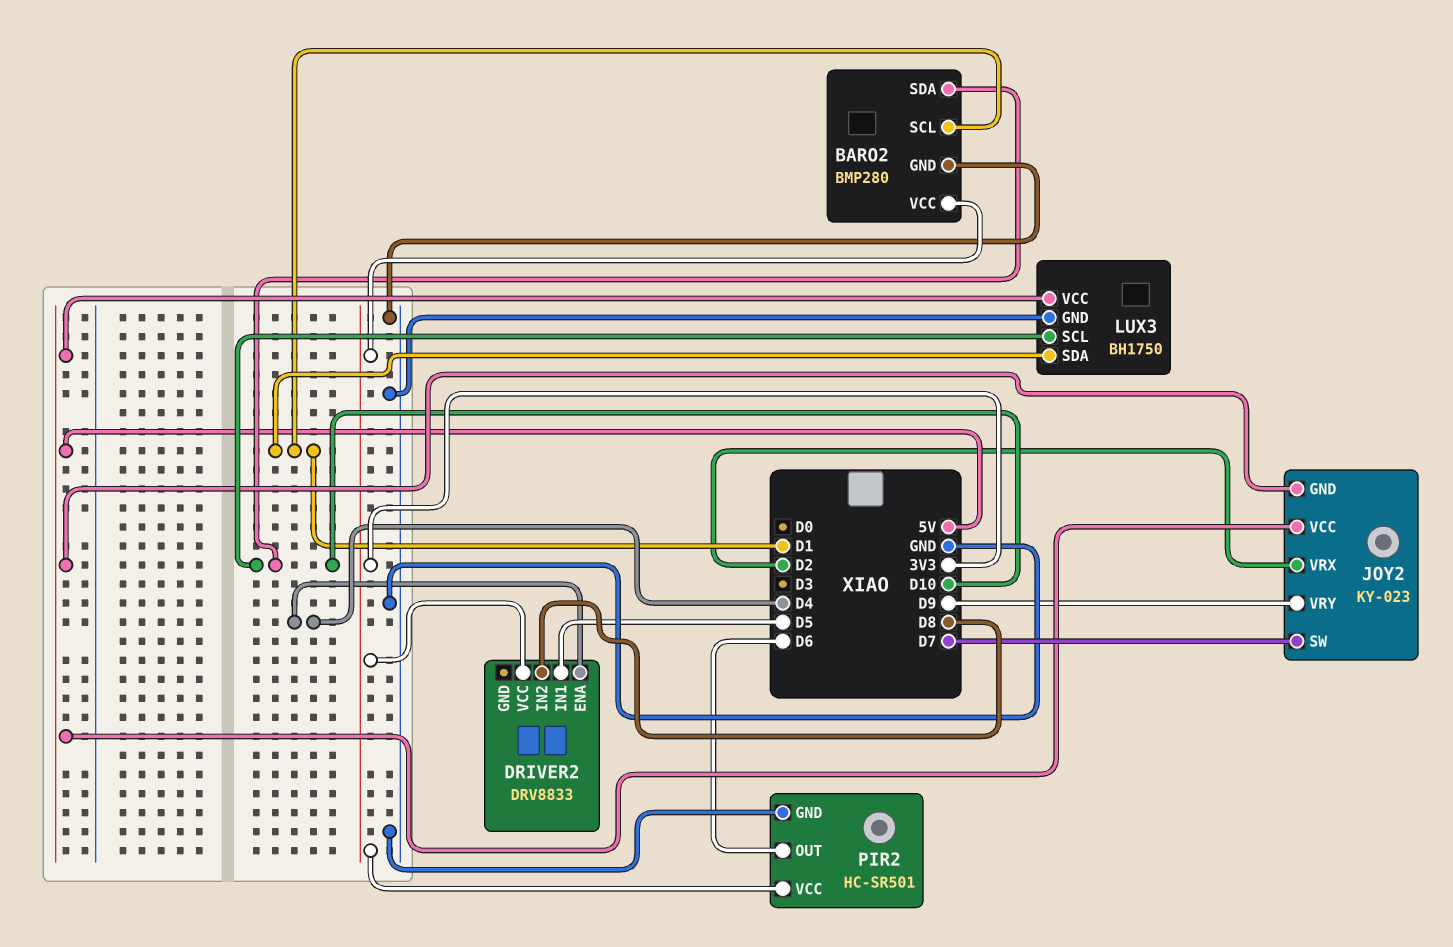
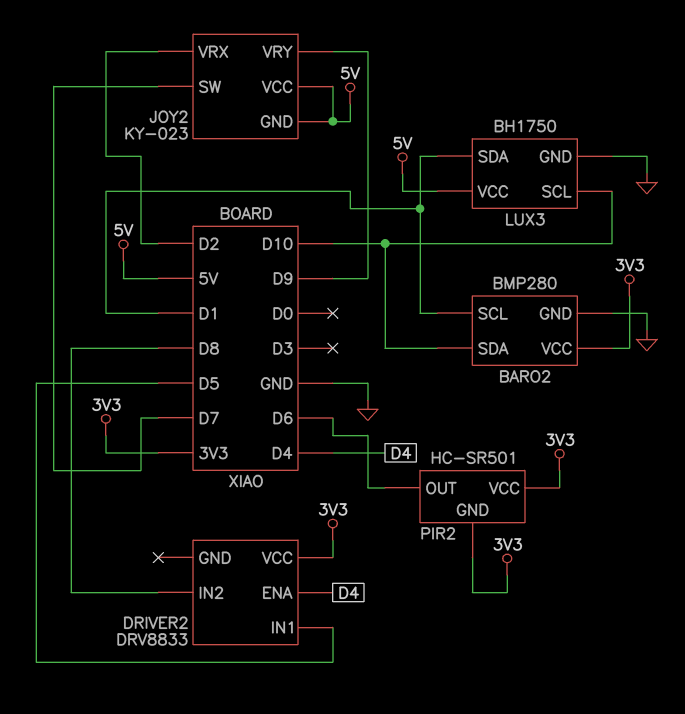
PIR2 pin GND: GND -> 3V3

